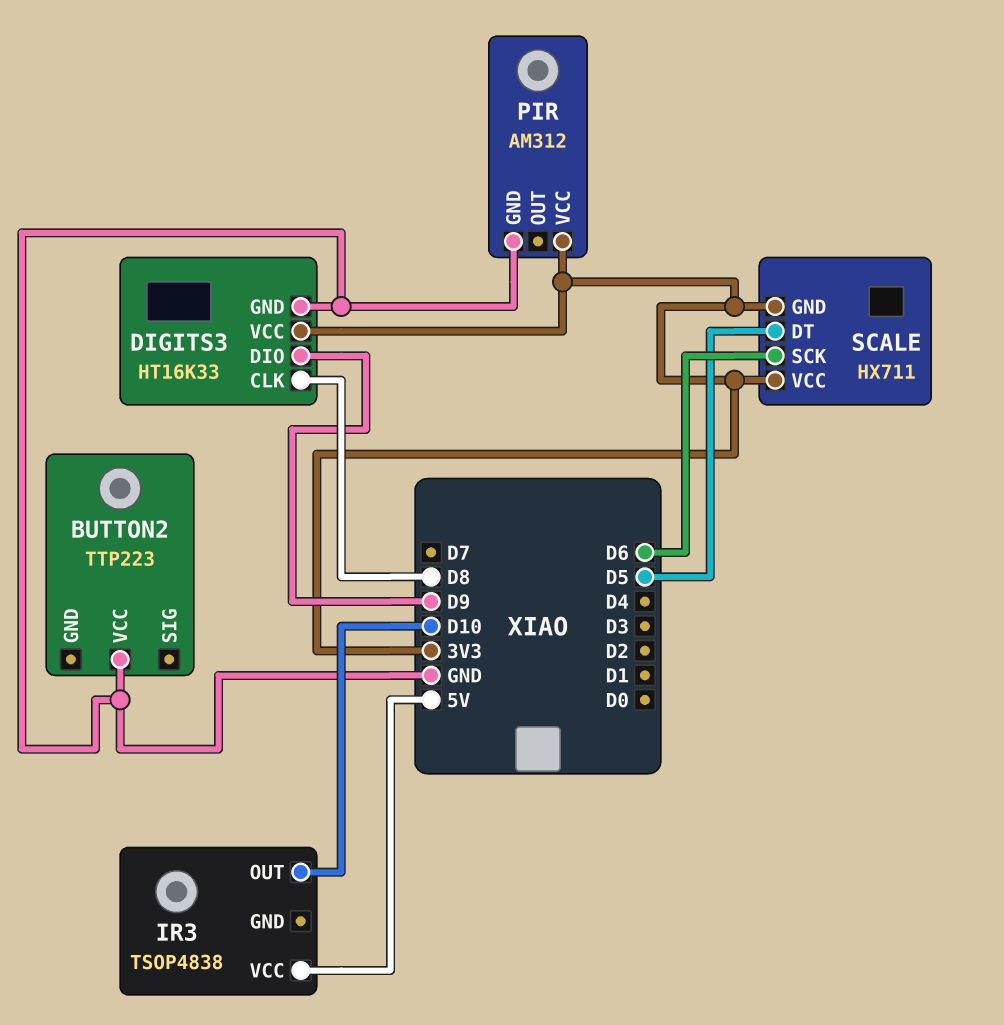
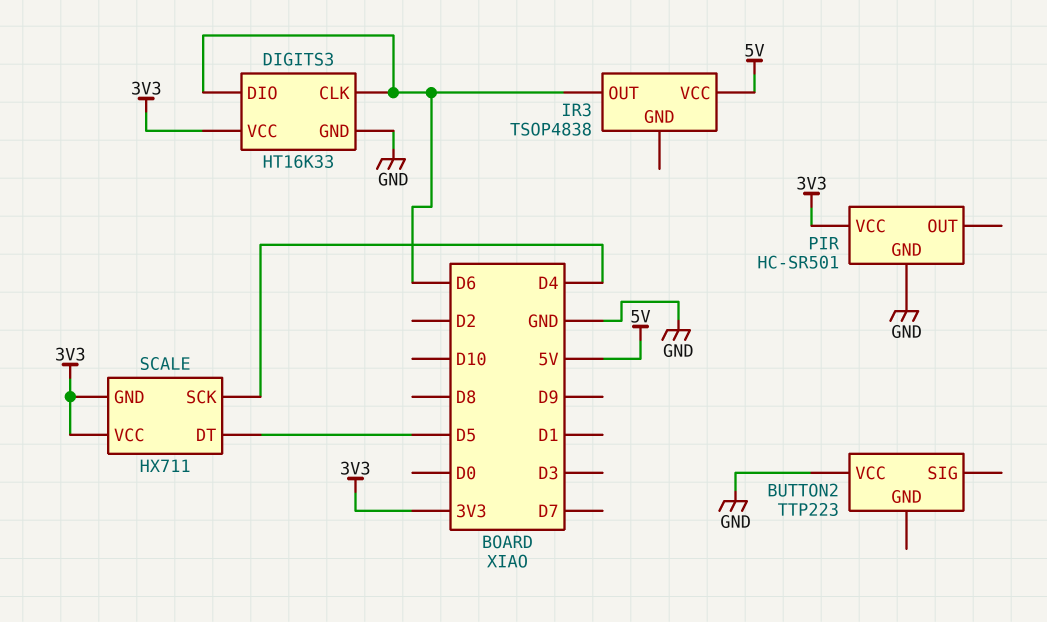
DIGITS3 pin CLK: D8 -> D6
DIGITS3 pin DIO: D9 -> D6
IR3 pin OUT: D10 -> D6
PIR: AM312 -> HC-SR501
SCALE pin SCK: D6 -> D4

